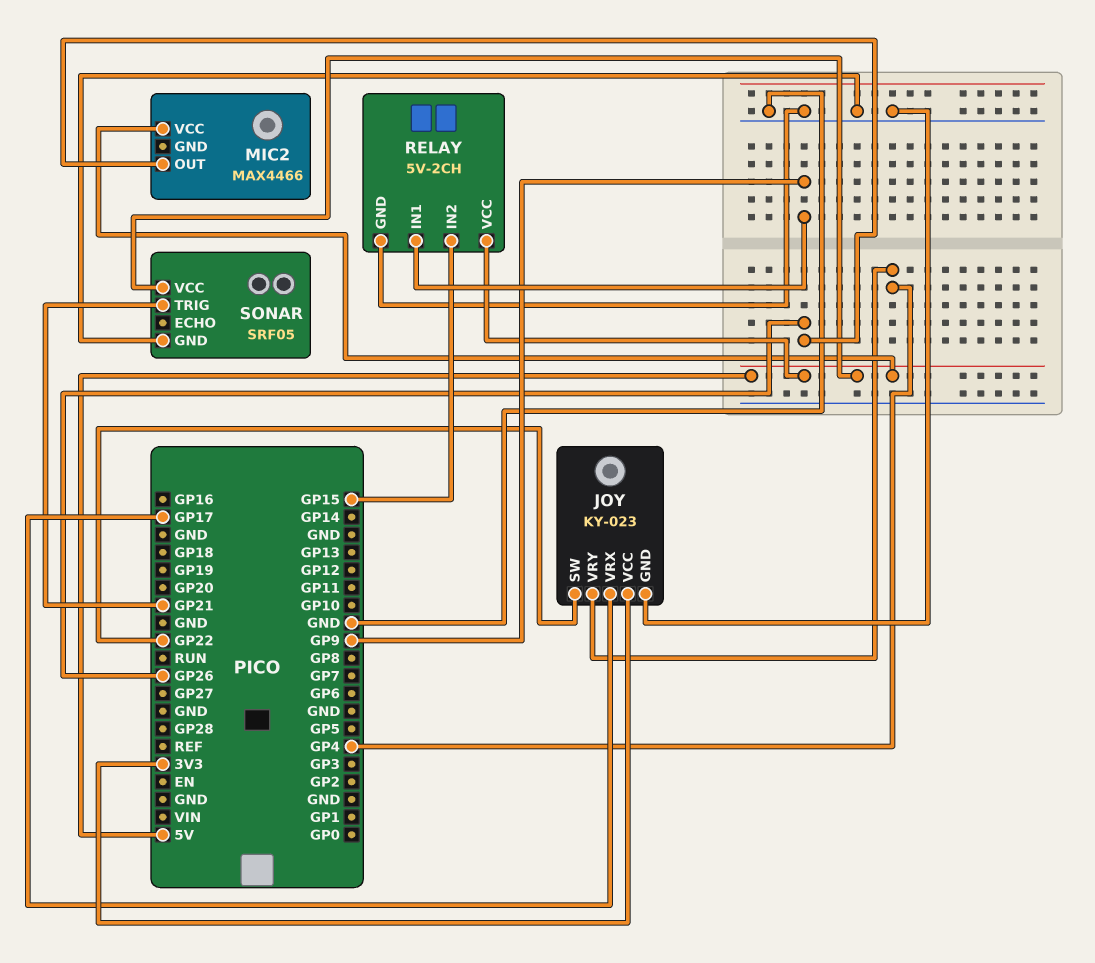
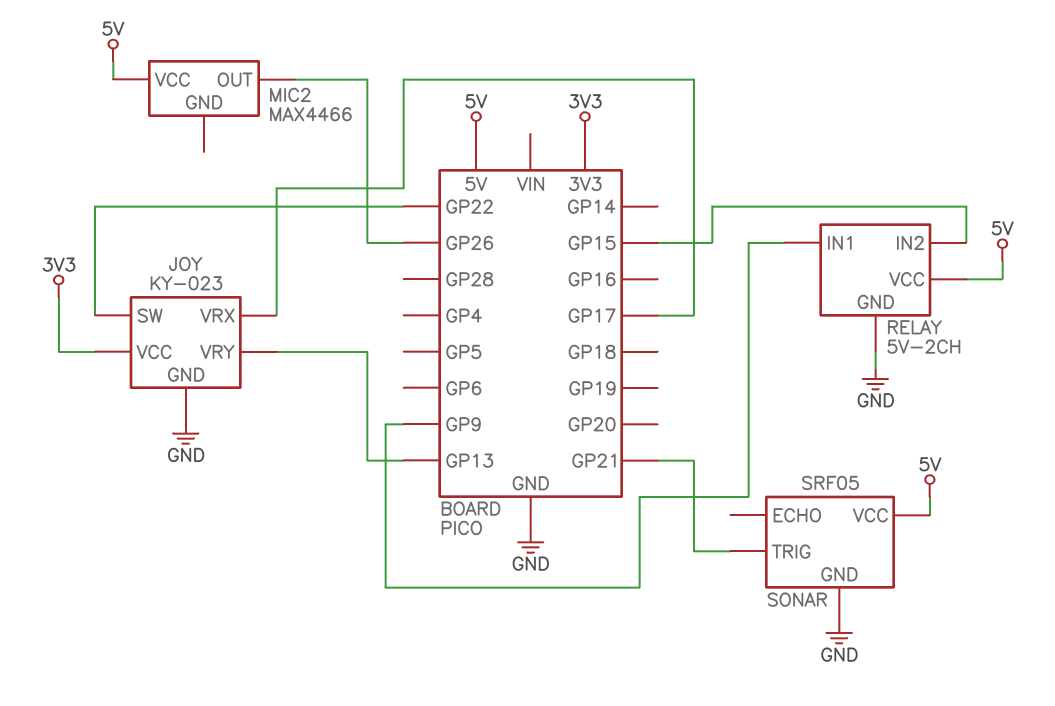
JOY pin VRY: GP4 -> GP13

